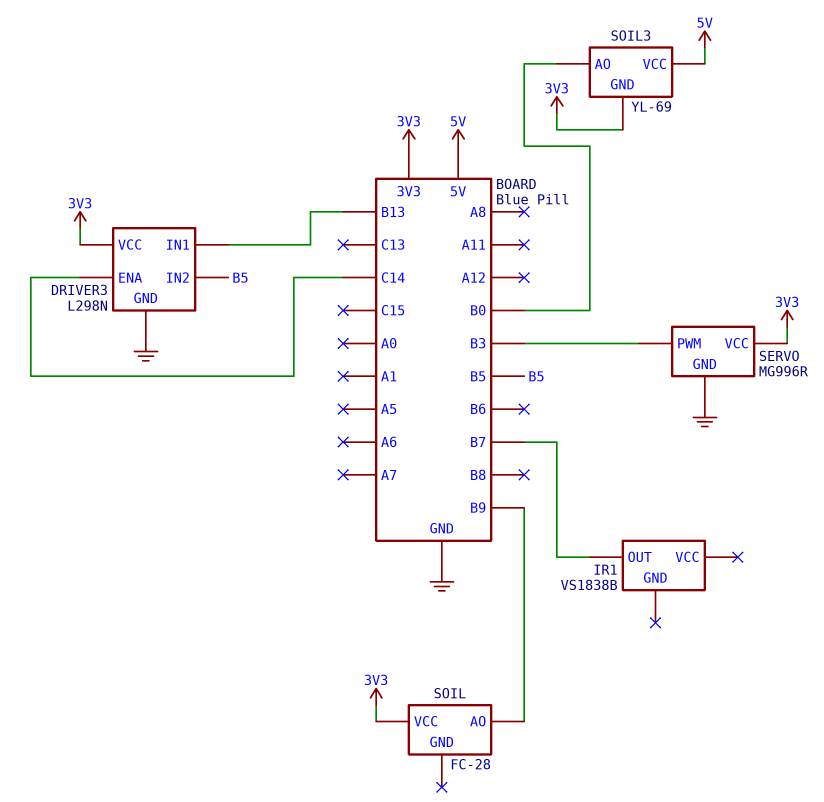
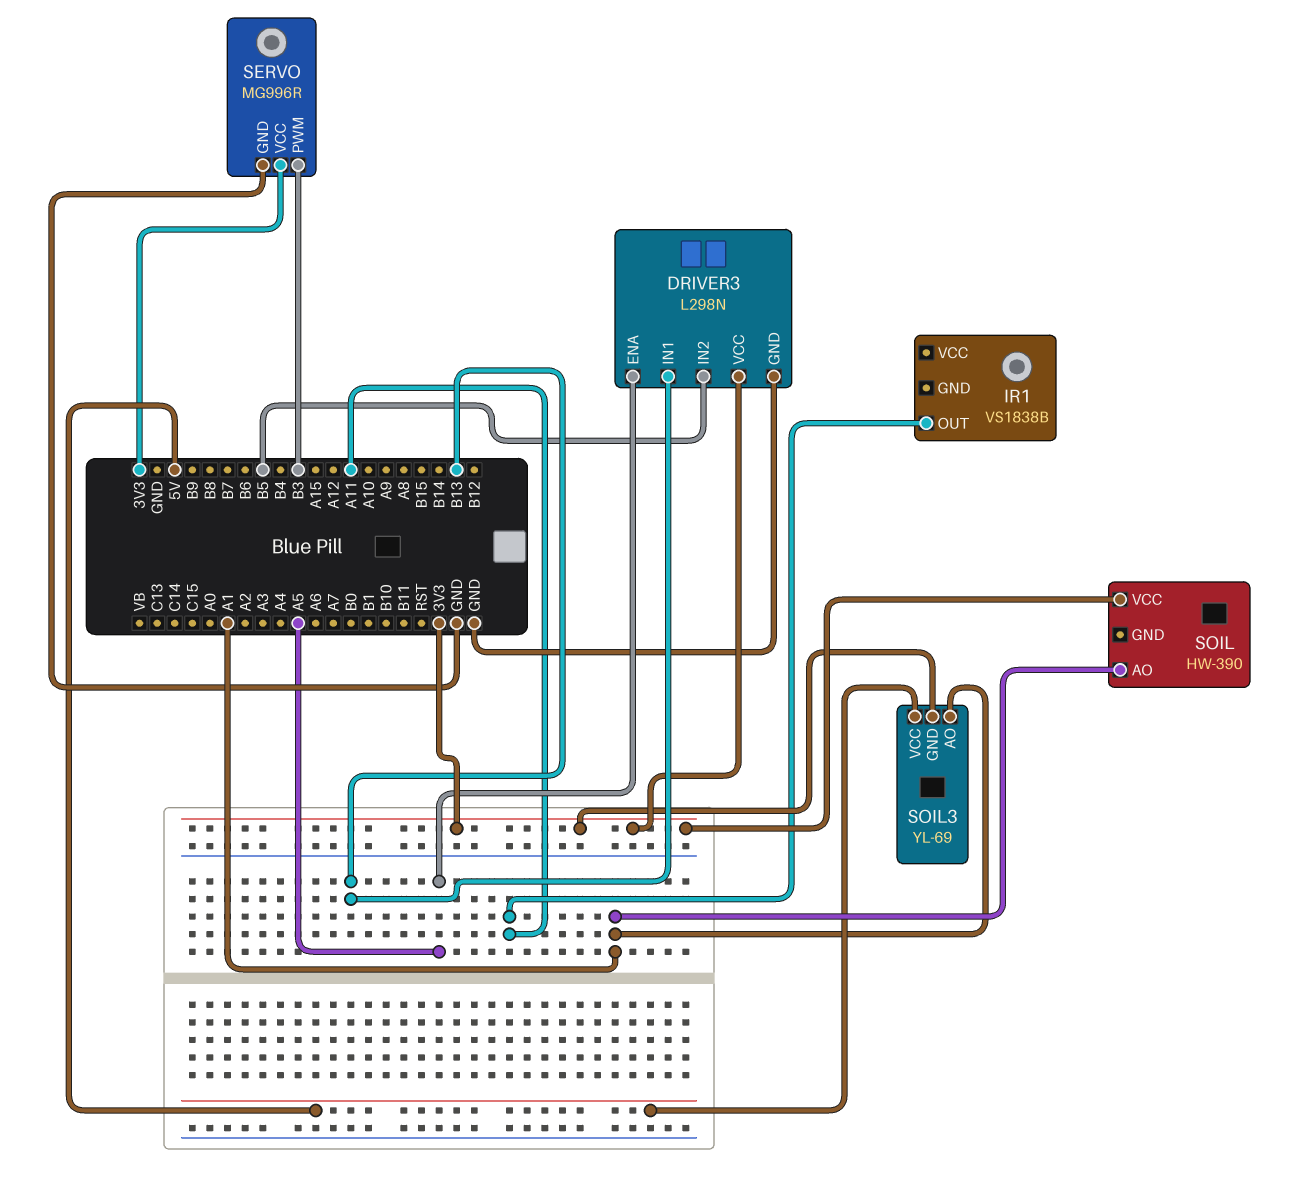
DRIVER3 pin ENA: C14 -> A5
IR1 pin OUT: B7 -> A11
SOIL: FC-28 -> HW-390
SOIL pin AO: B9 -> A1
SOIL3 pin AO: B0 -> A1

